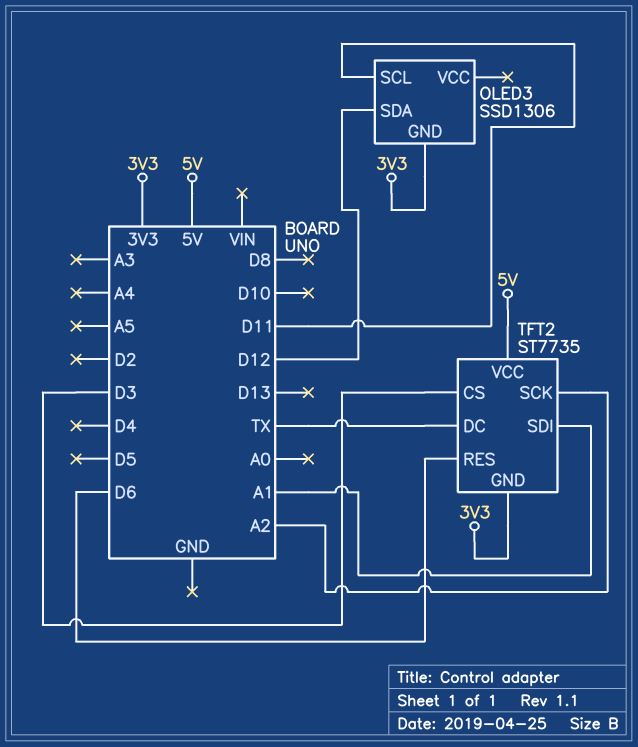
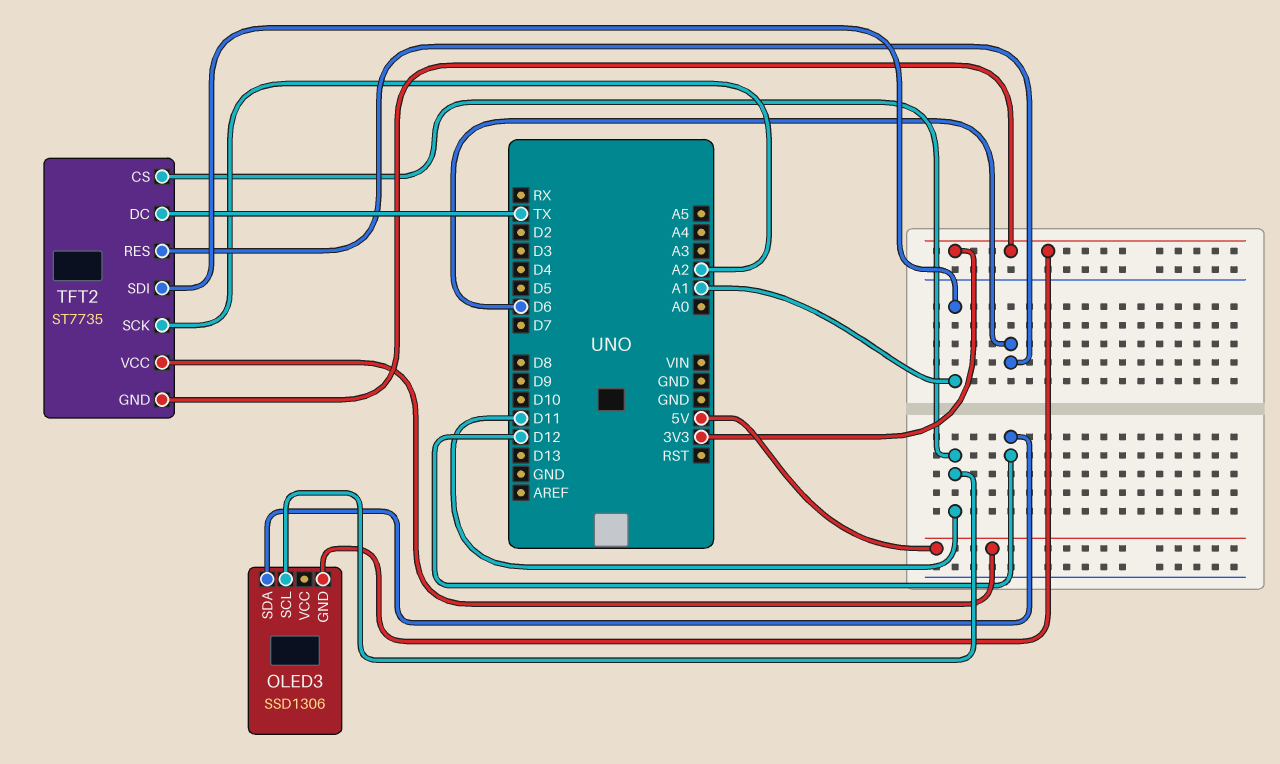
TFT2 pin CS: D3 -> D11

